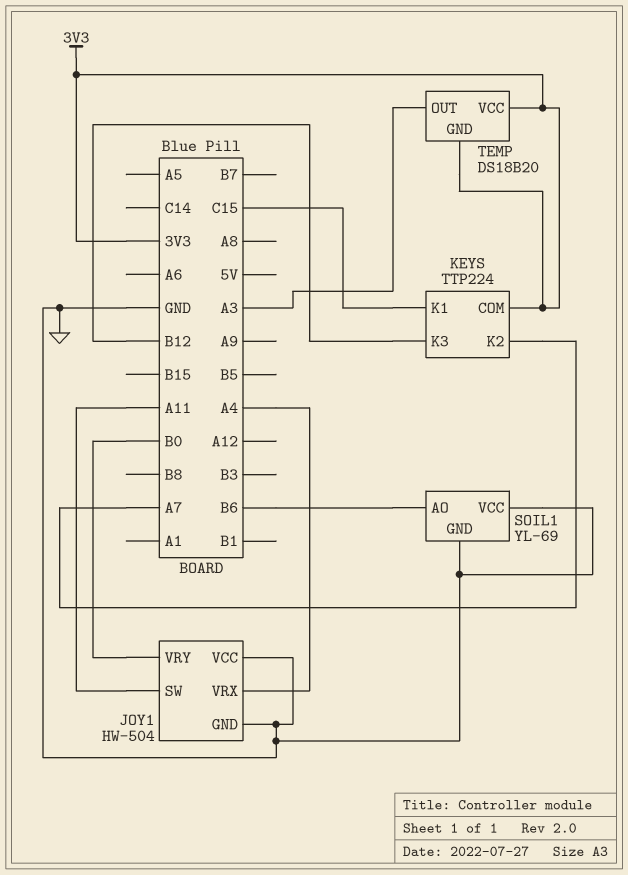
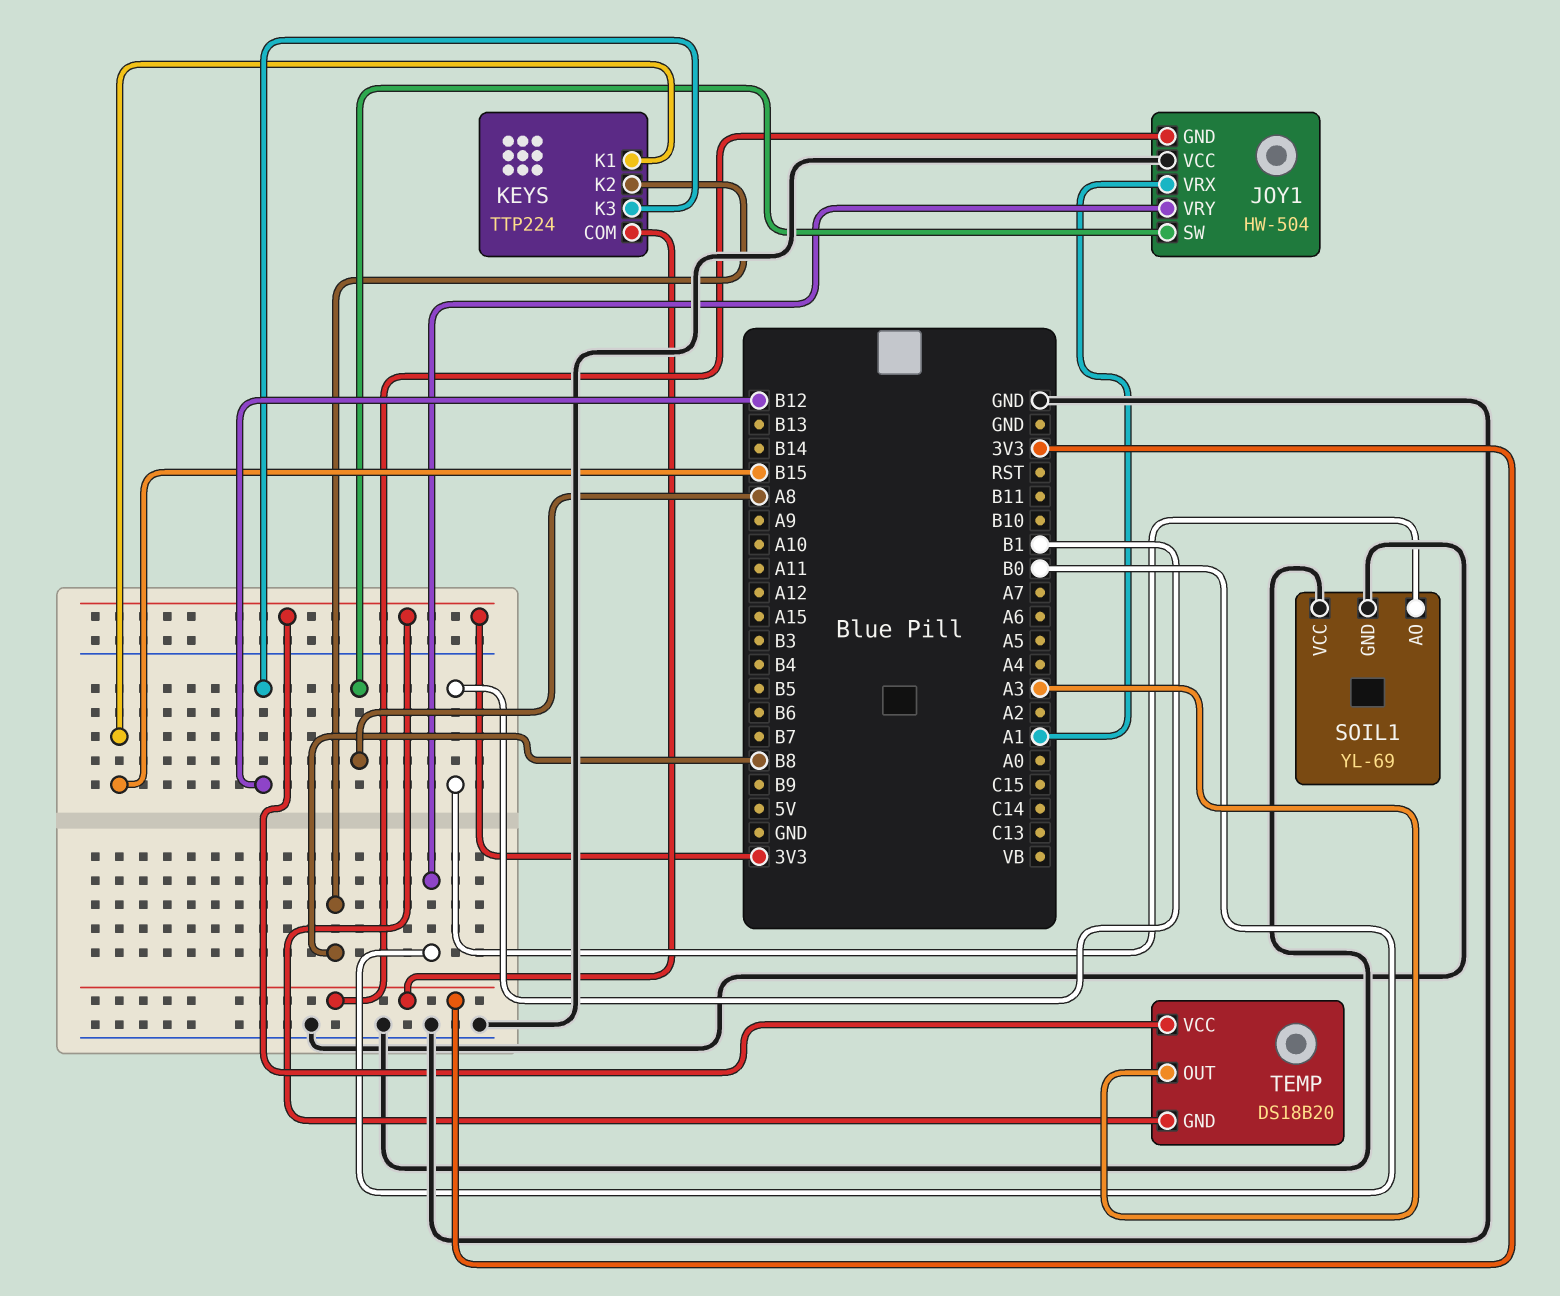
JOY1 pin GND: GND -> 3V3
JOY1 pin SW: A11 -> A8
JOY1 pin VRX: A4 -> A1
KEYS pin K1: C15 -> B15
KEYS pin K2: A7 -> B8
SOIL1 pin AO: B6 -> B1

